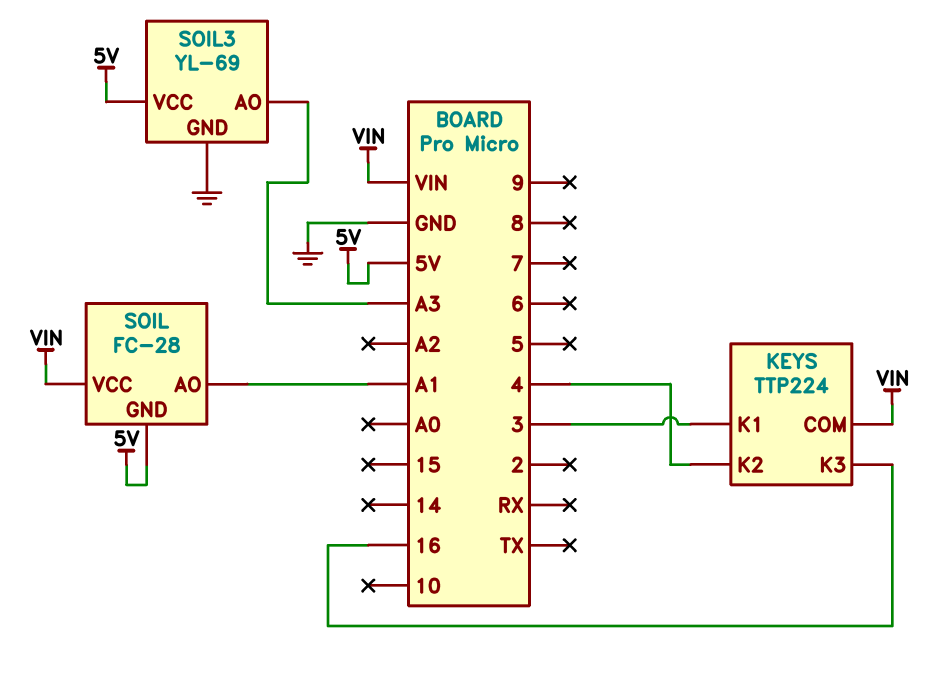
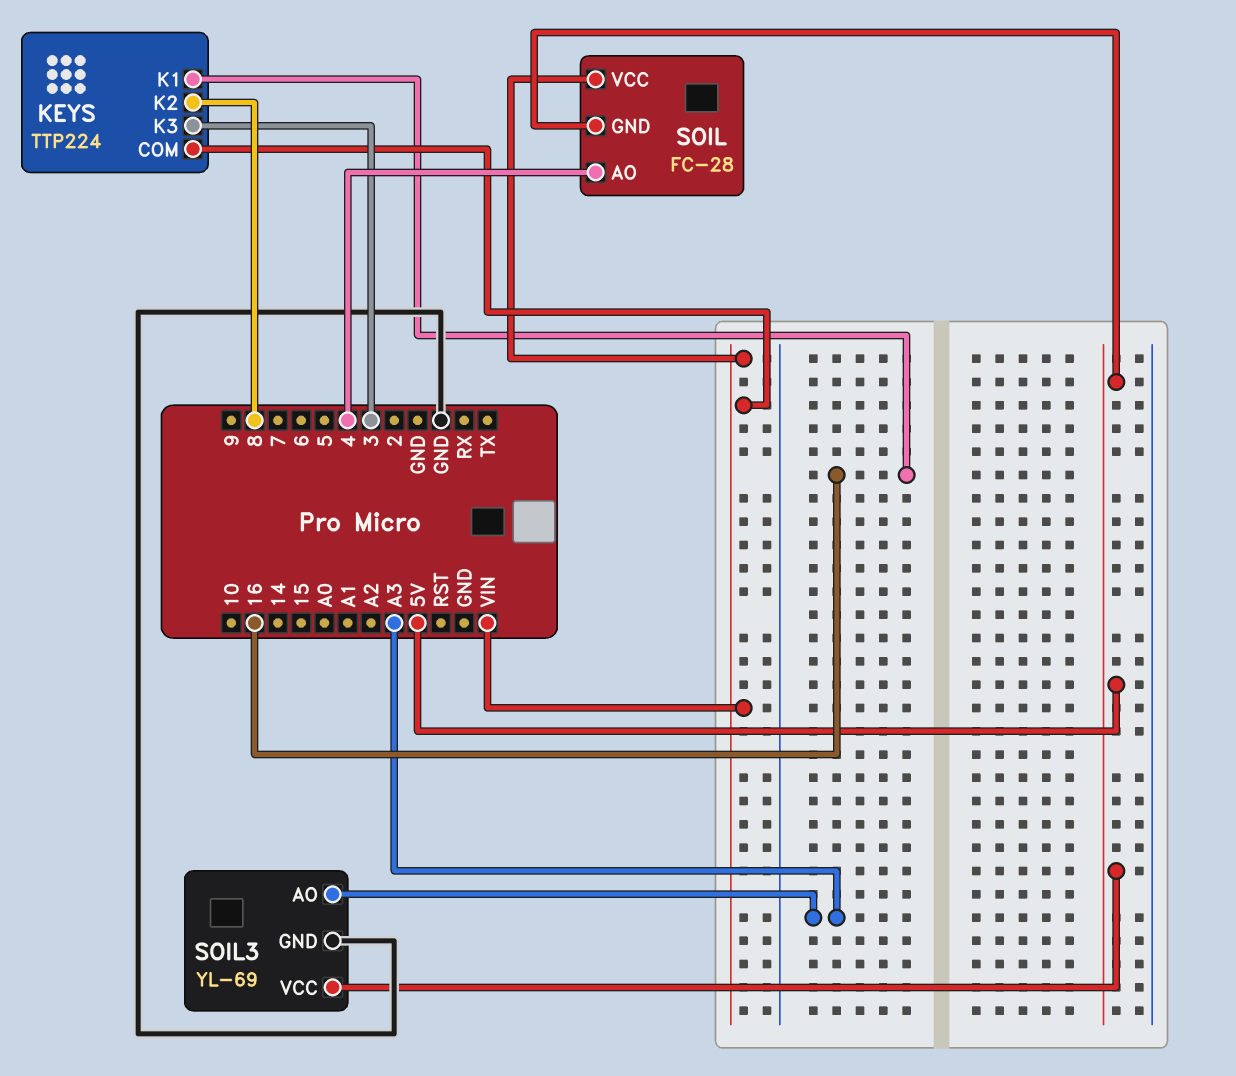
KEYS pin K1: 3 -> 16
KEYS pin K2: 4 -> 8
KEYS pin K3: 16 -> 3
SOIL pin AO: A1 -> 4

